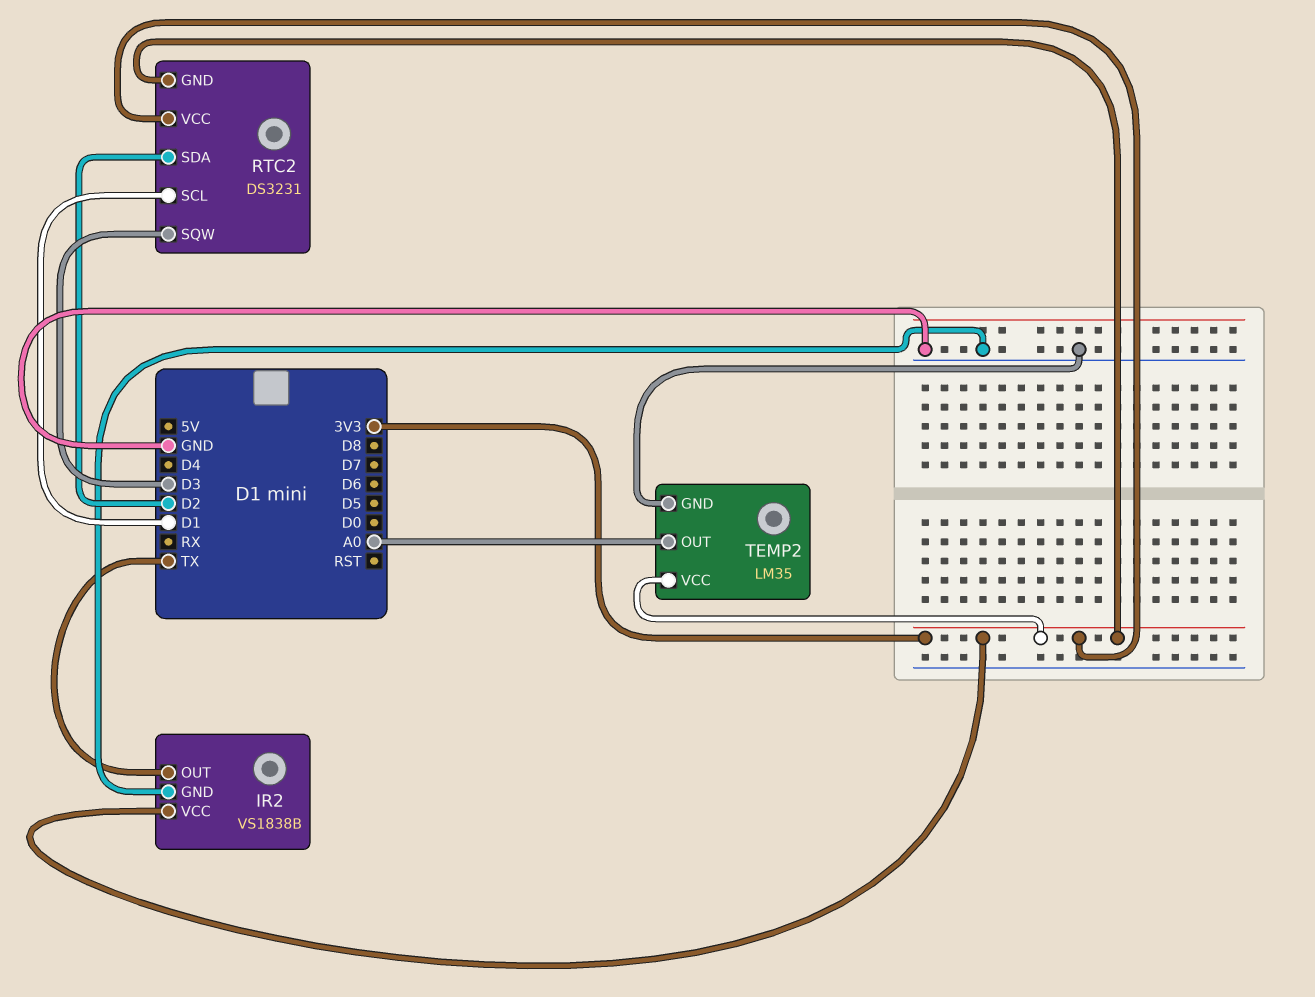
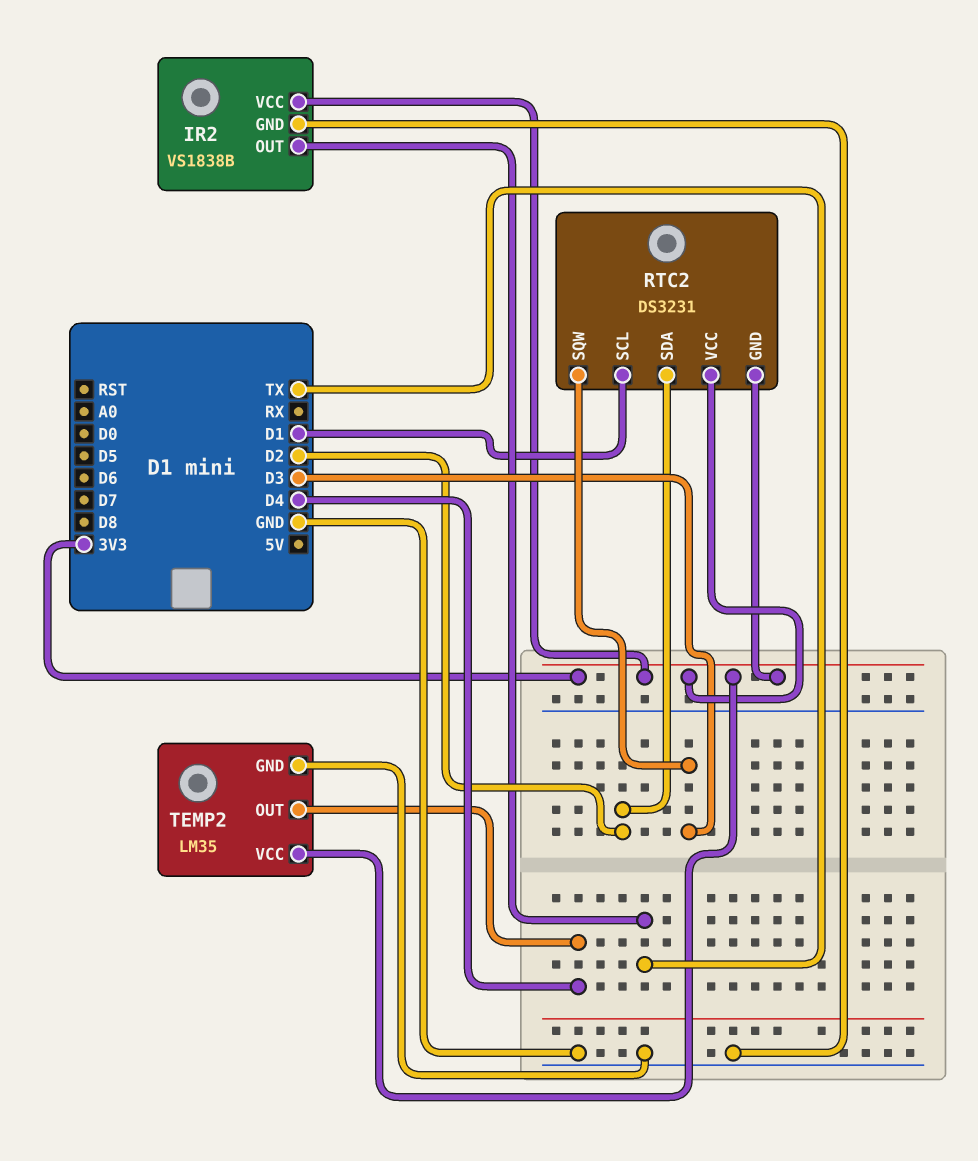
TEMP2 pin OUT: A0 -> D4

